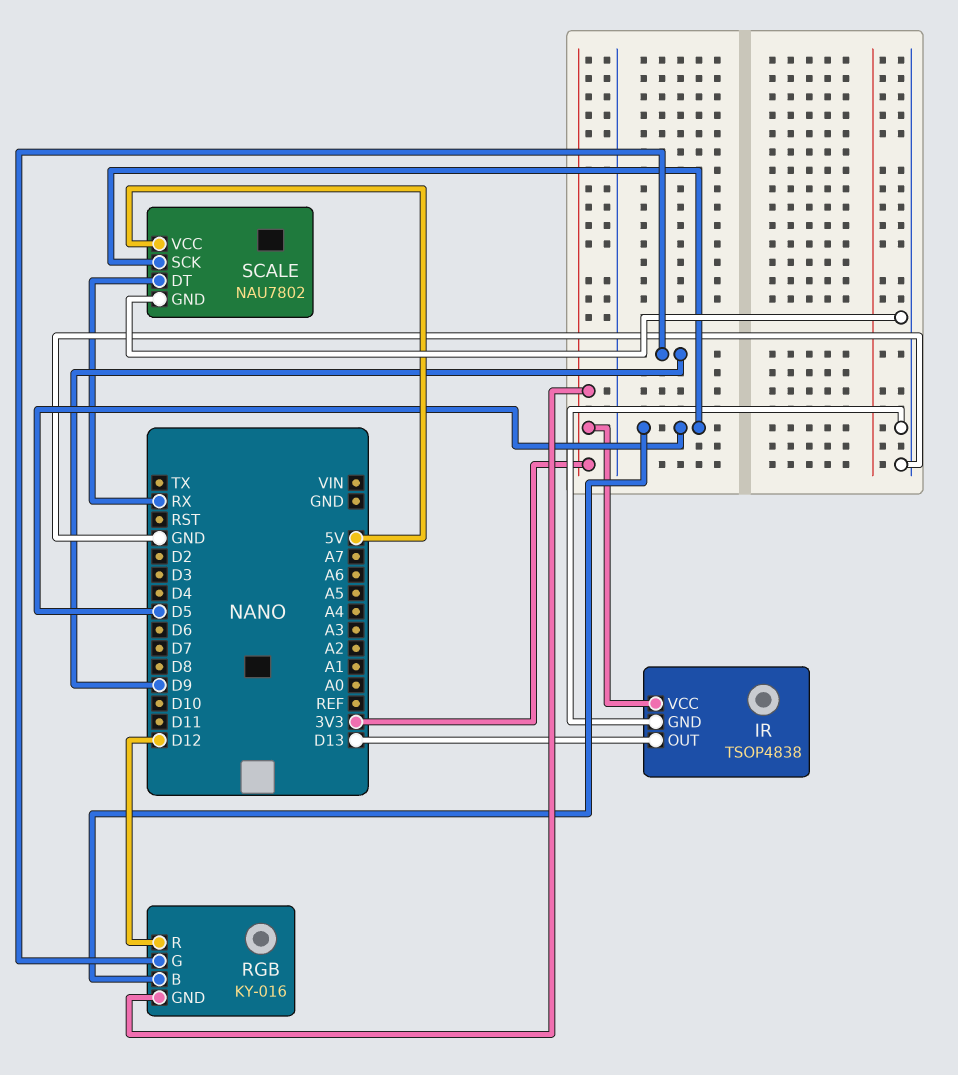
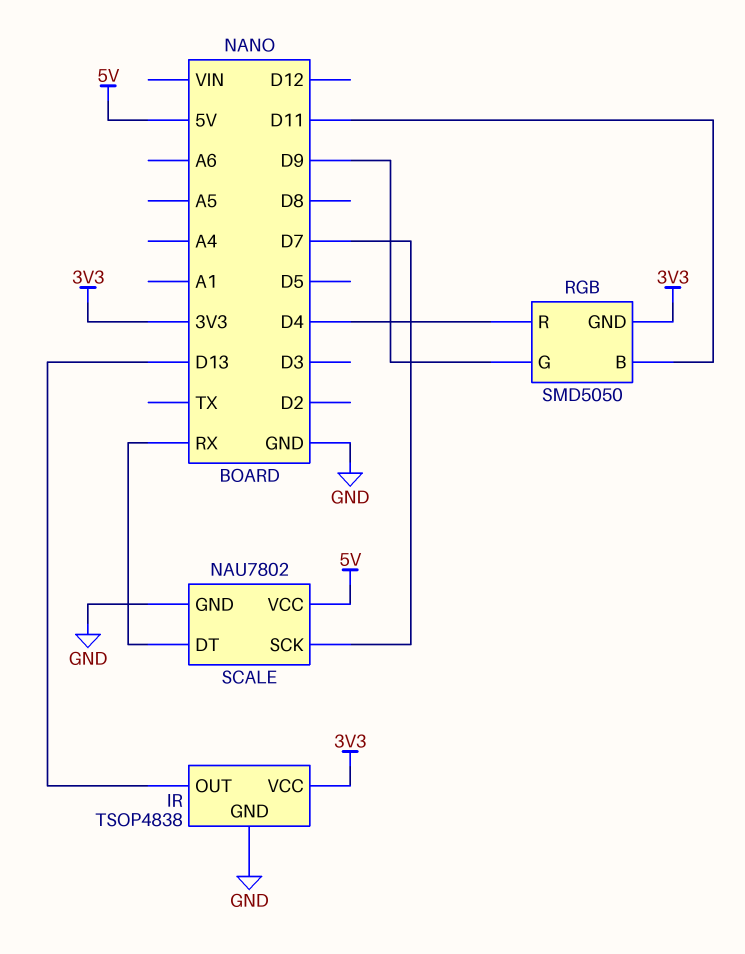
RGB: KY-016 -> SMD5050
RGB pin B: D5 -> D11
RGB pin R: D12 -> D4
SCALE pin SCK: D5 -> D7

